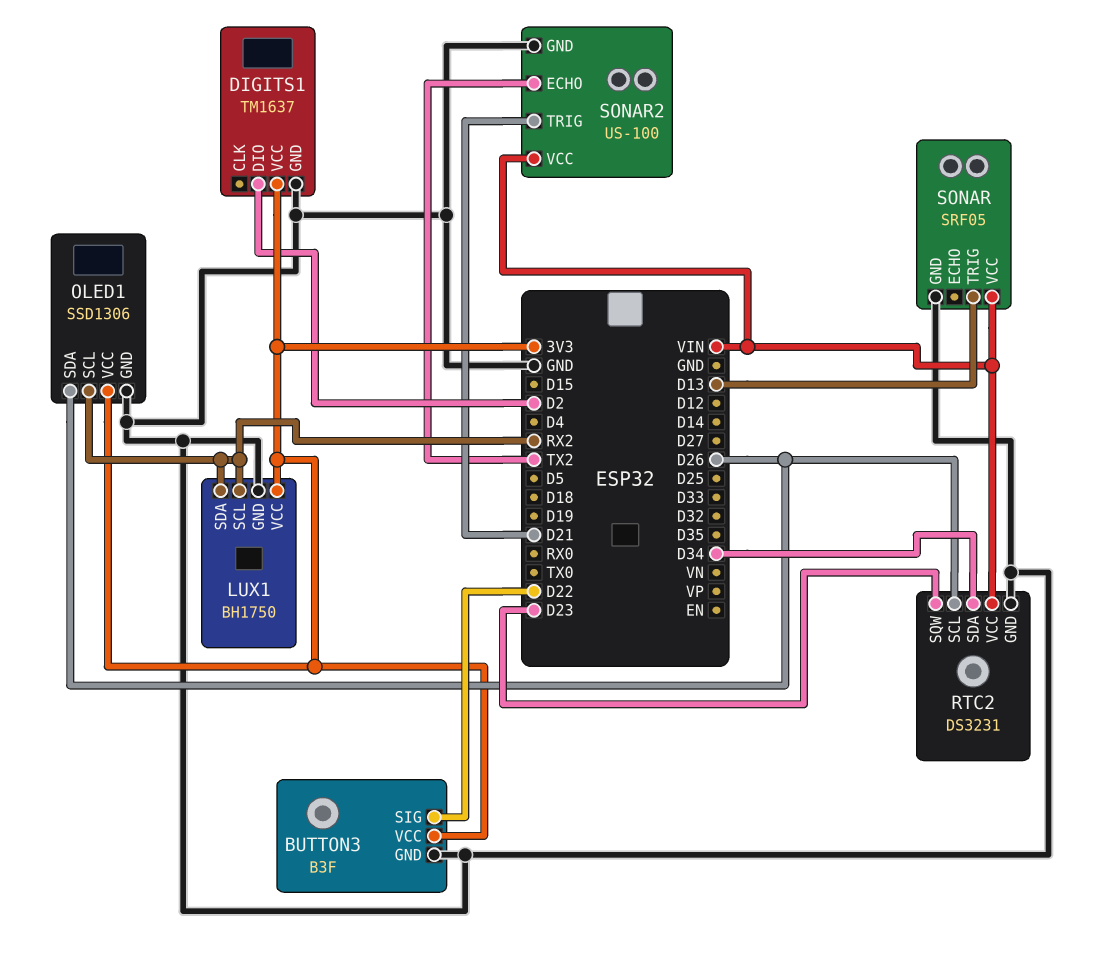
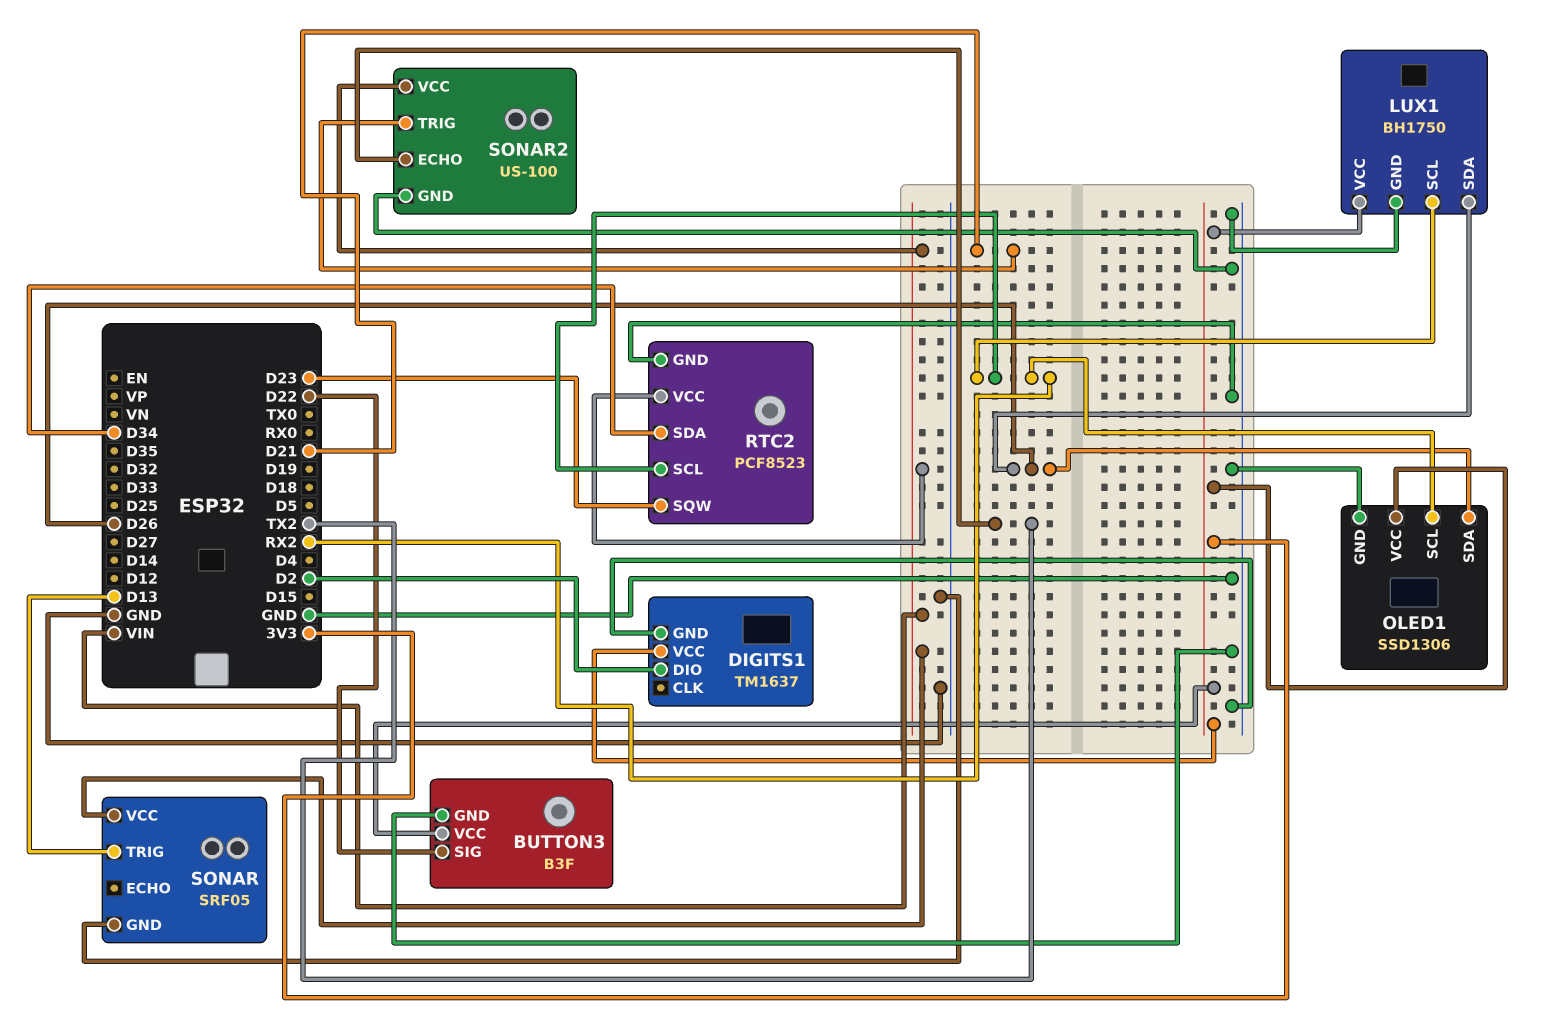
LUX1 pin SDA: RX2 -> D26
RTC2: DS3231 -> PCF8523
RTC2 pin SCL: D26 -> RX2

